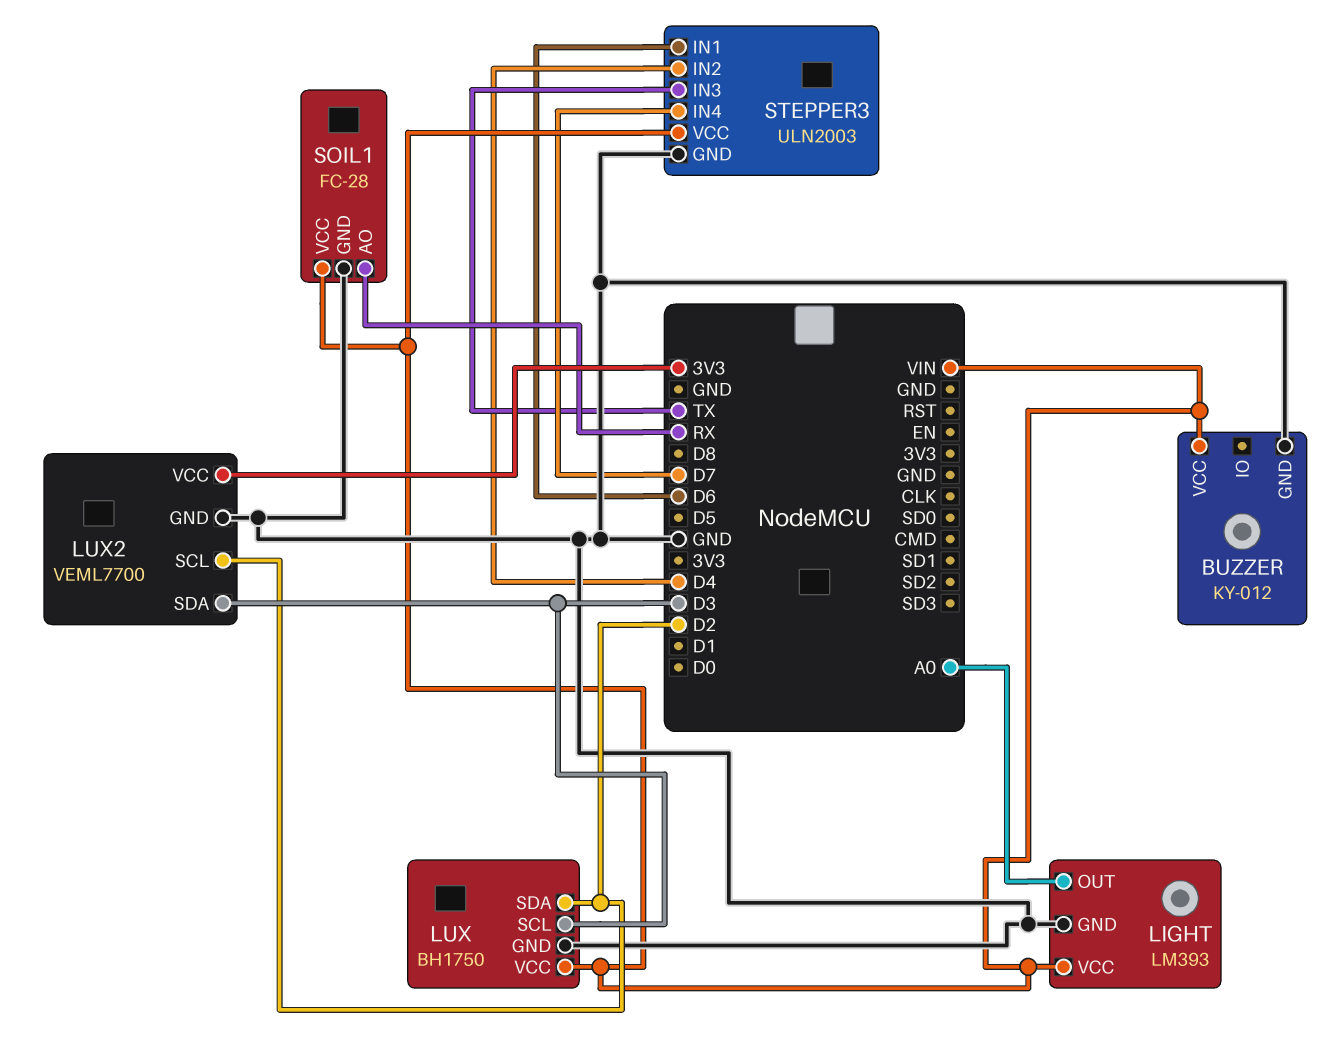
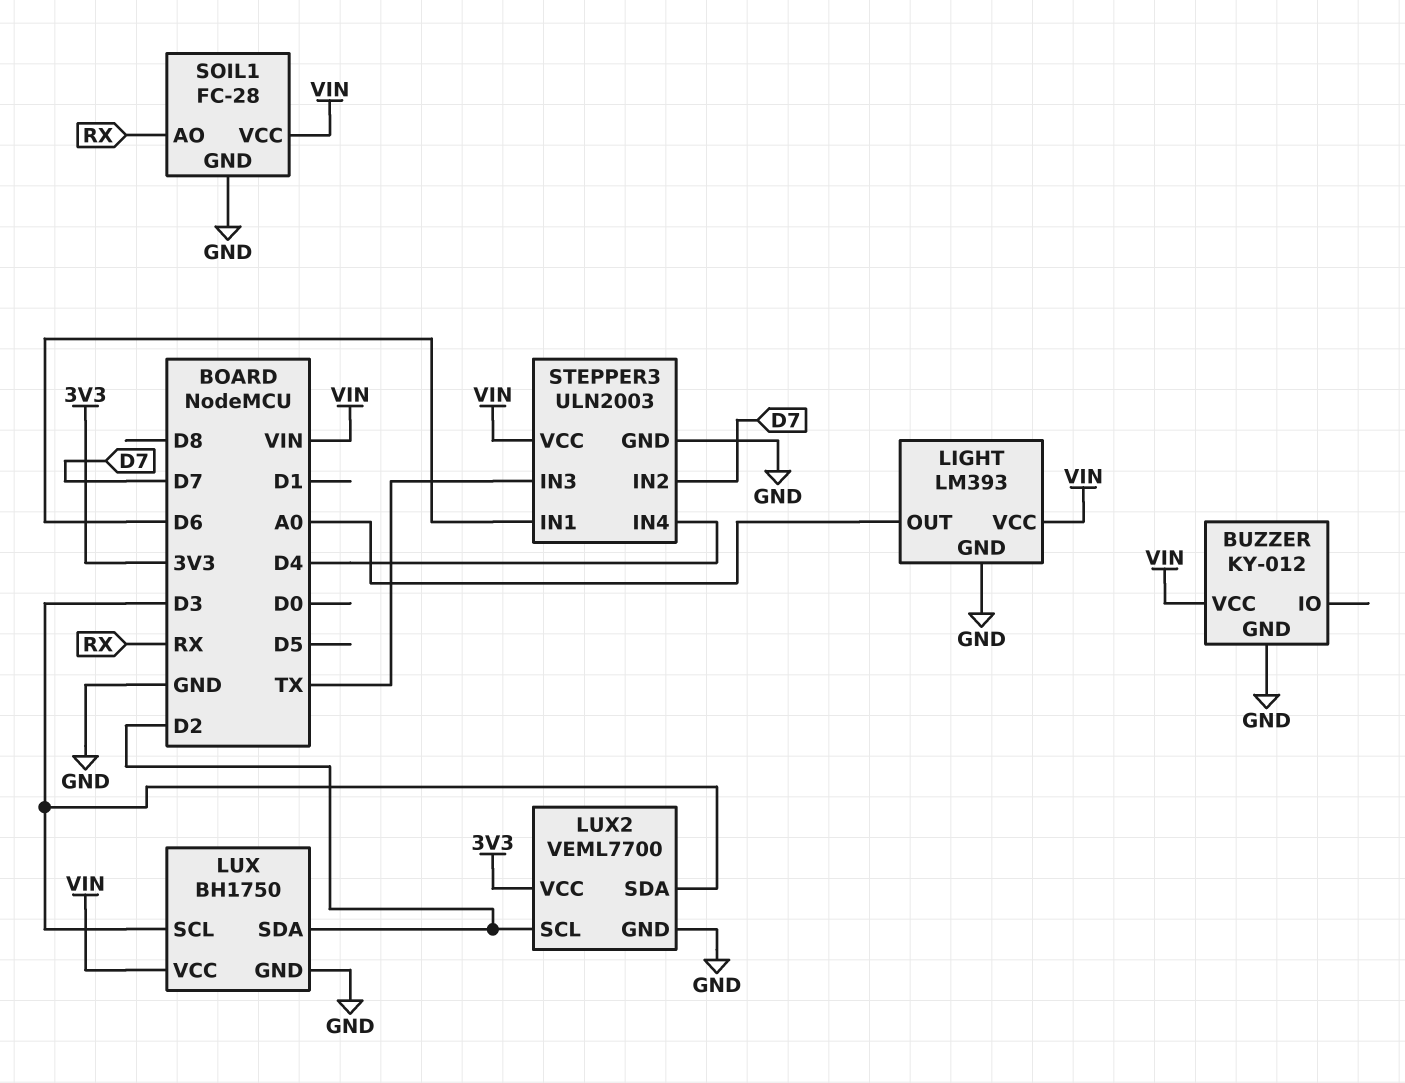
STEPPER3 pin IN2: D4 -> D7
STEPPER3 pin IN4: D7 -> D4

